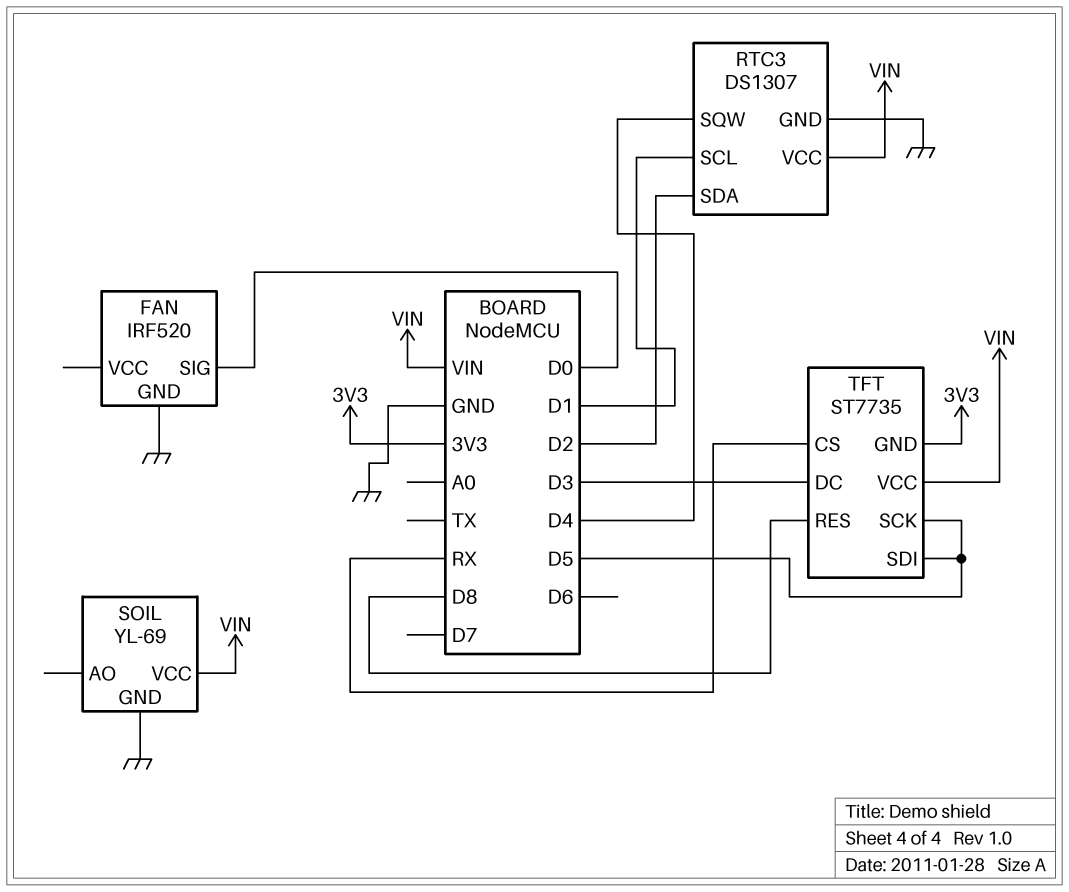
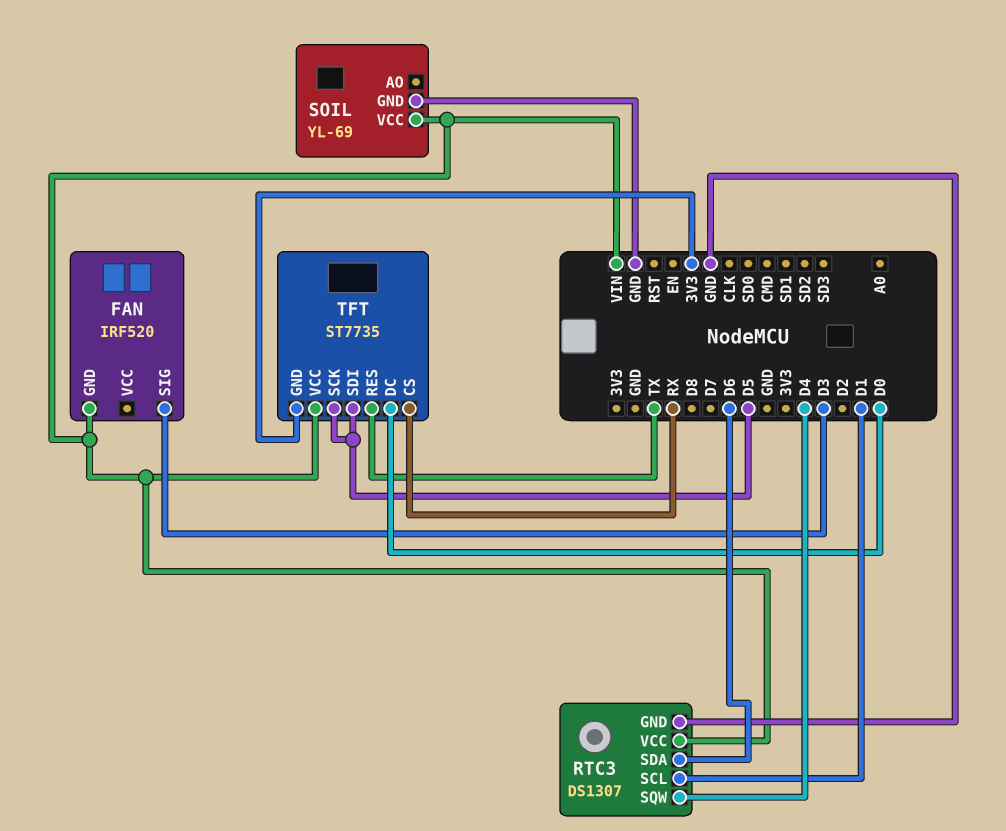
FAN pin GND: GND -> VIN
FAN pin SIG: D0 -> D3
RTC3 pin SDA: D2 -> D6
TFT pin DC: D3 -> D0
TFT pin RES: D8 -> TX

